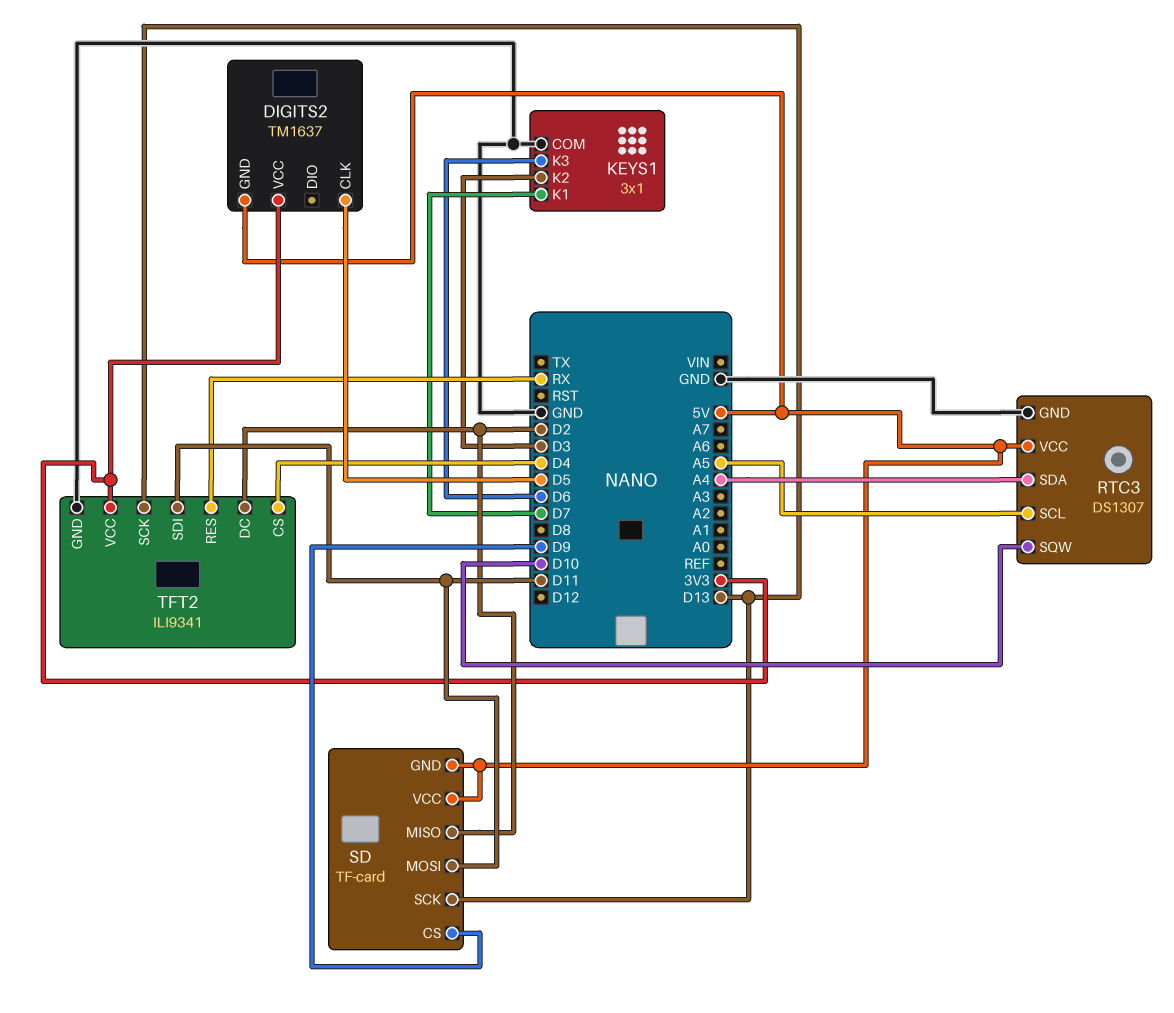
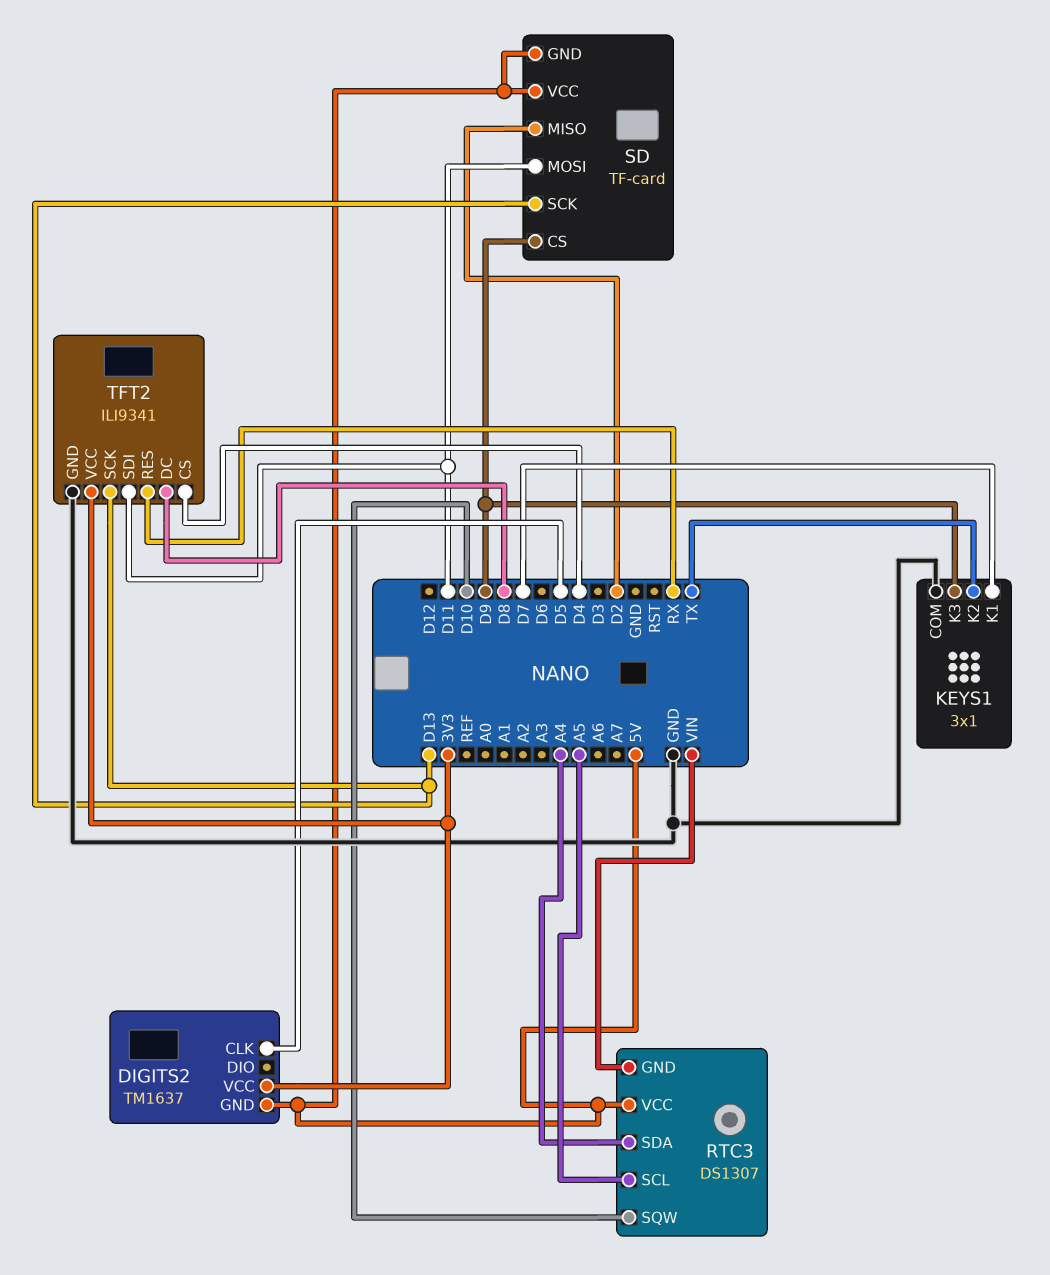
KEYS1 pin K2: D3 -> TX
KEYS1 pin K3: D6 -> D9
RTC3 pin GND: GND -> VIN
TFT2 pin DC: D2 -> D8

